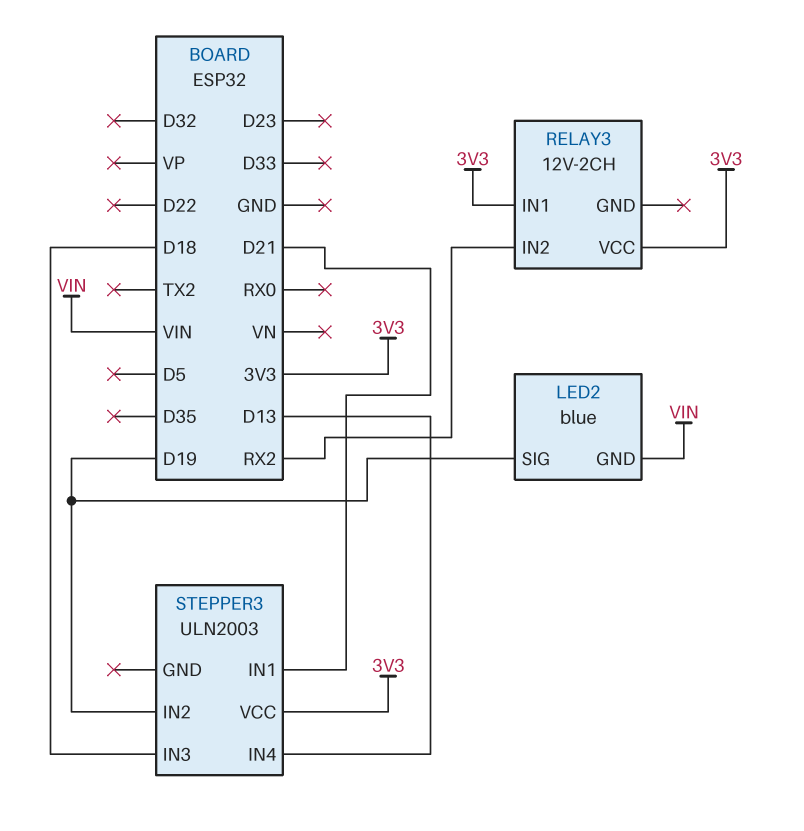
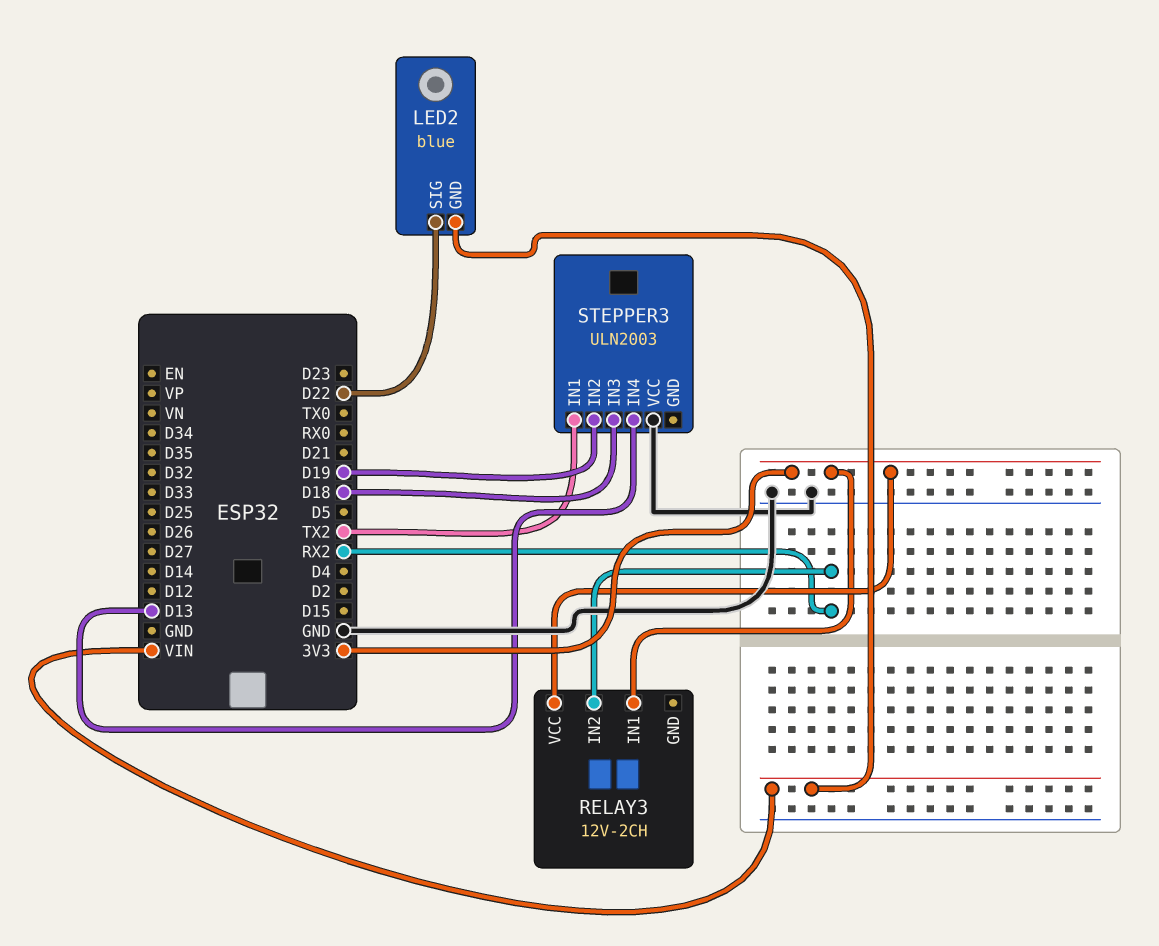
LED2 pin SIG: D19 -> D22
STEPPER3 pin IN1: D21 -> TX2
STEPPER3 pin VCC: 3V3 -> GND

